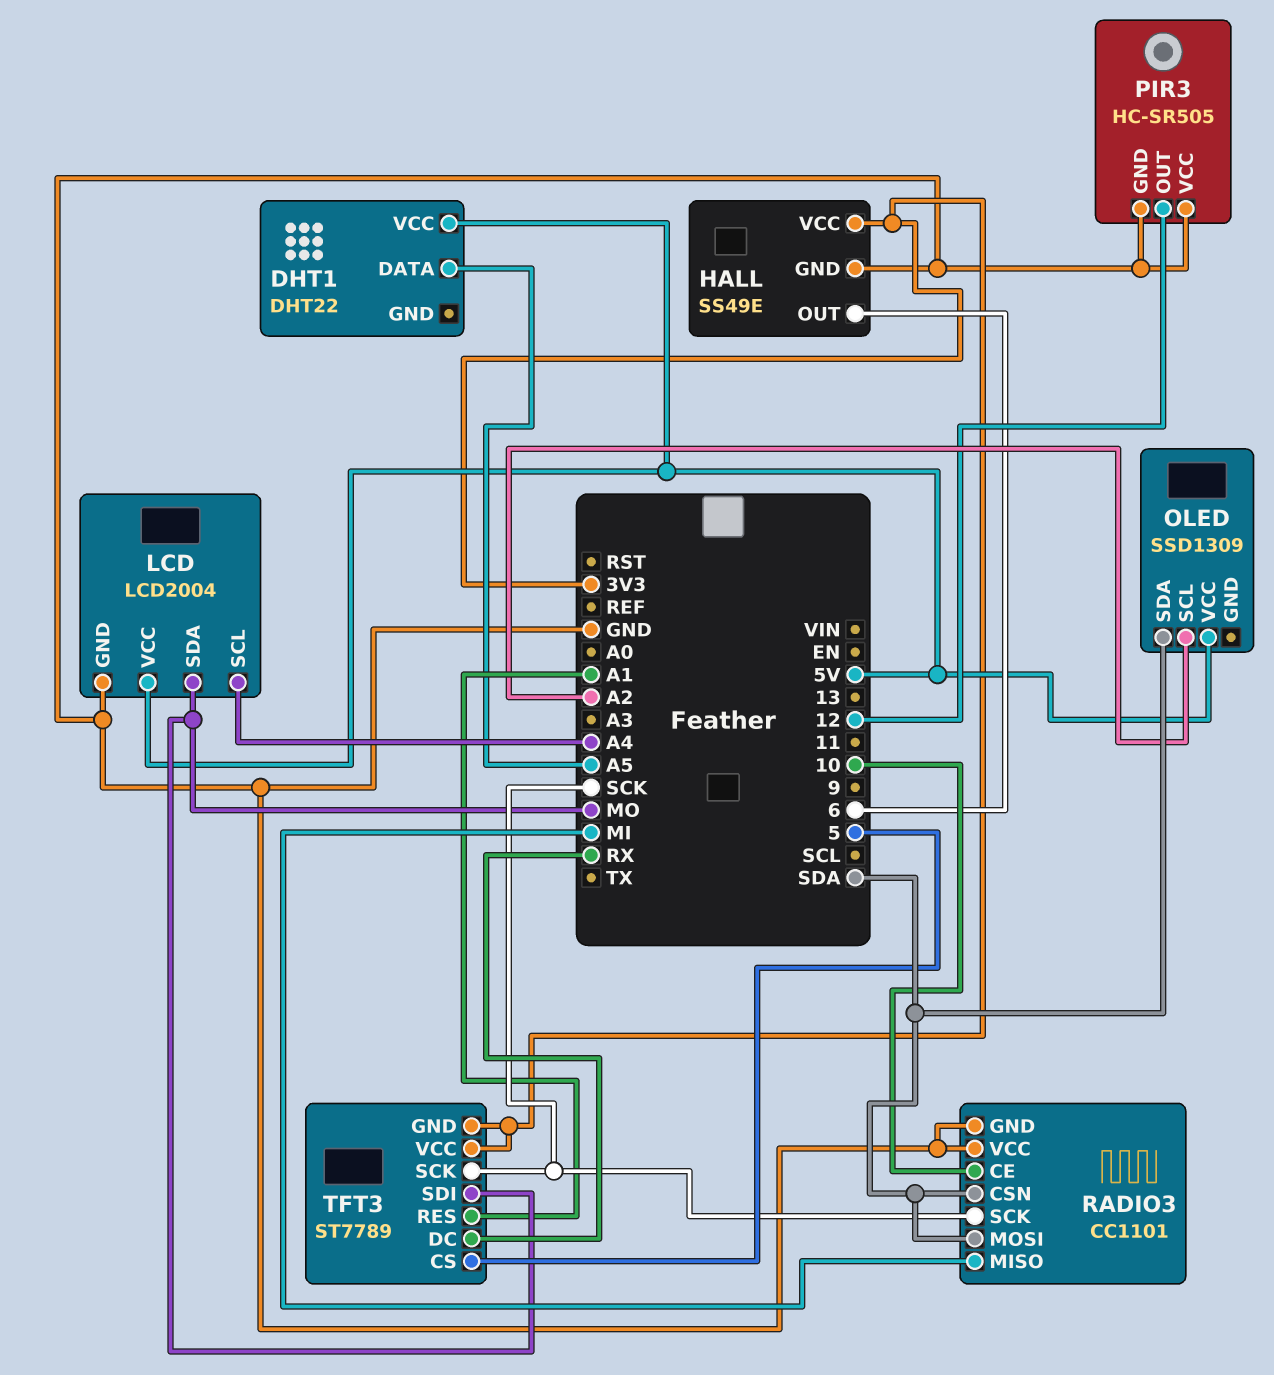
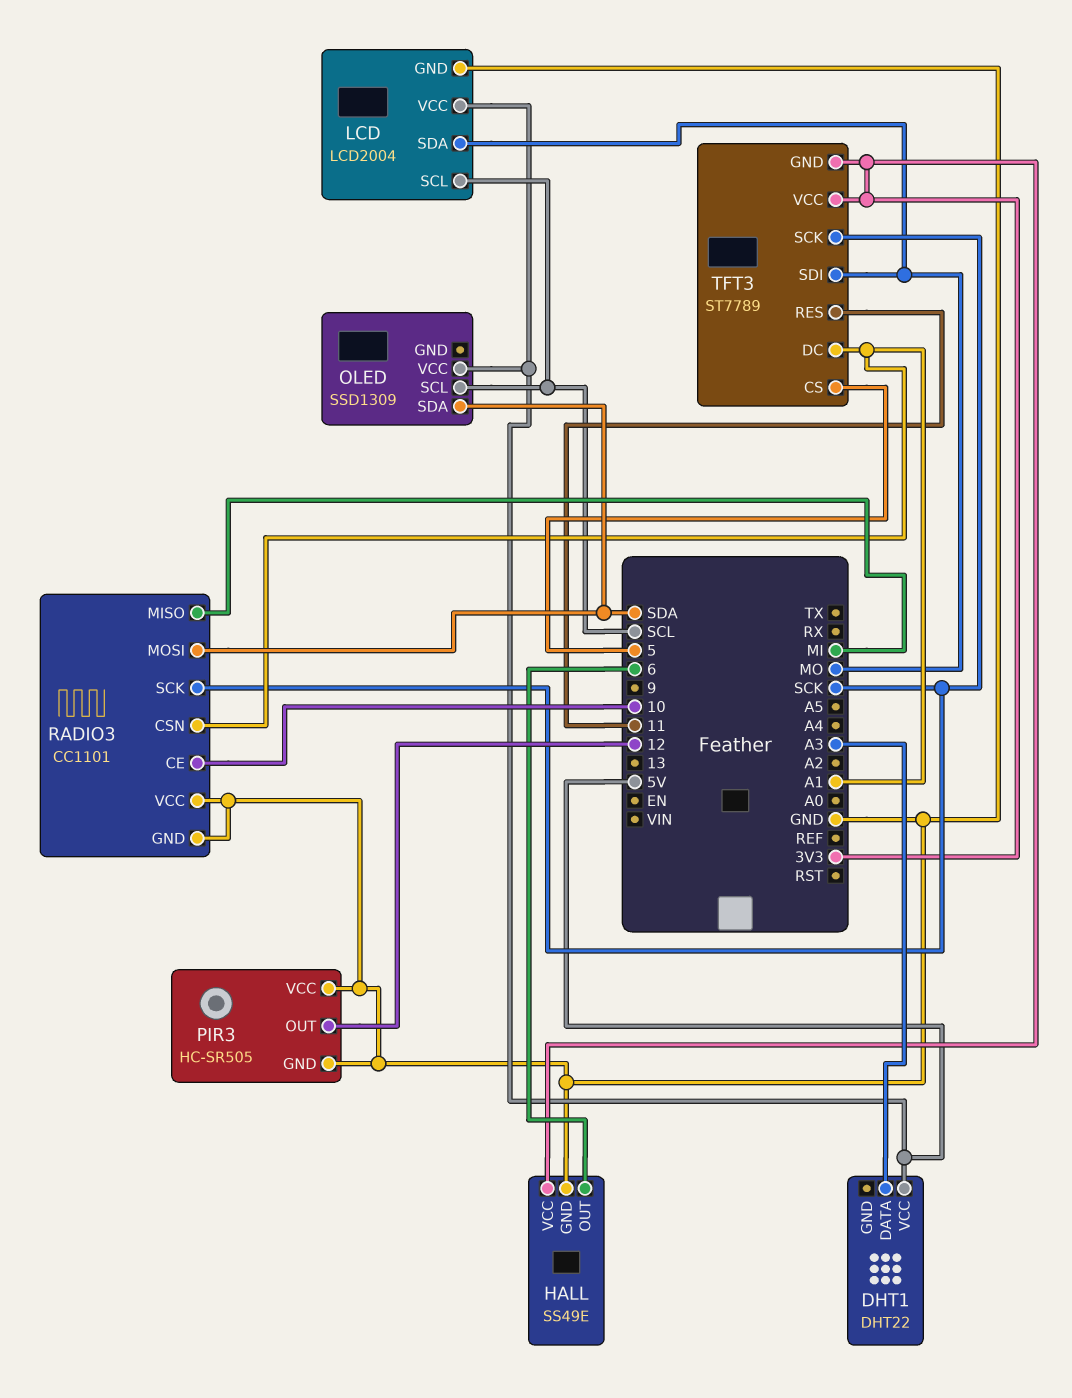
DHT1 pin DATA: A5 -> A3
LCD pin SCL: A4 -> SCL
OLED pin SCL: A2 -> SCL
RADIO3 pin CSN: SDA -> A1
TFT3 pin DC: RX -> A1
TFT3 pin RES: A1 -> 11

